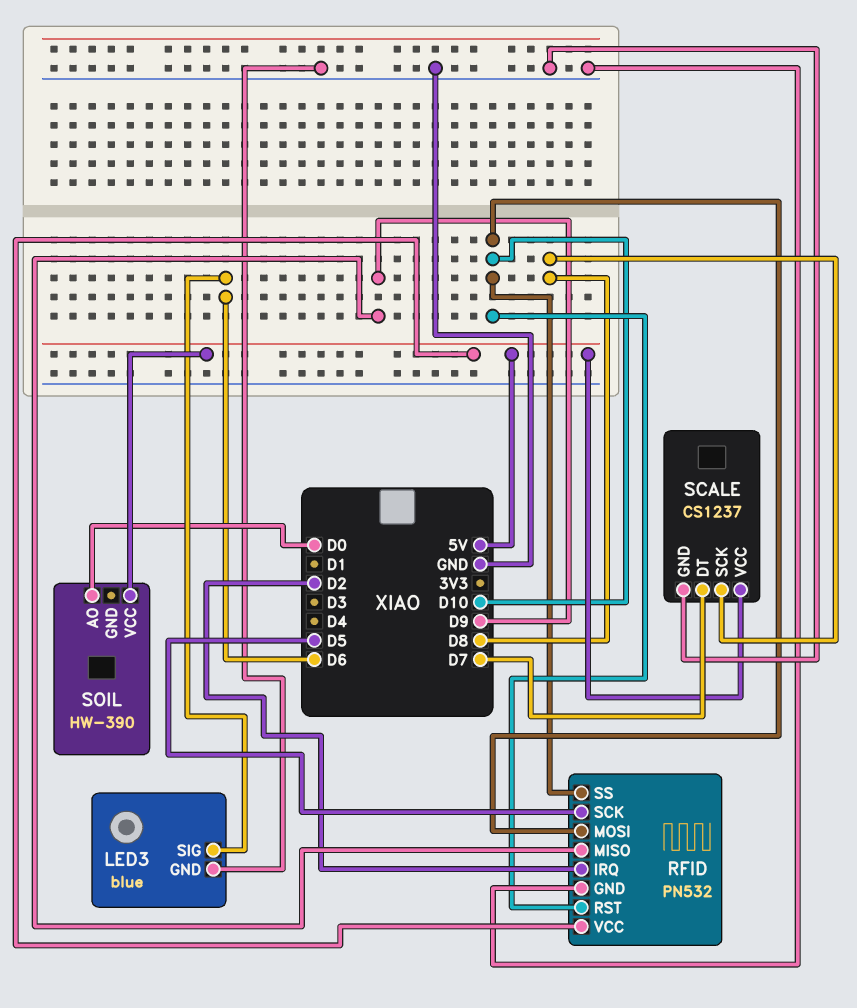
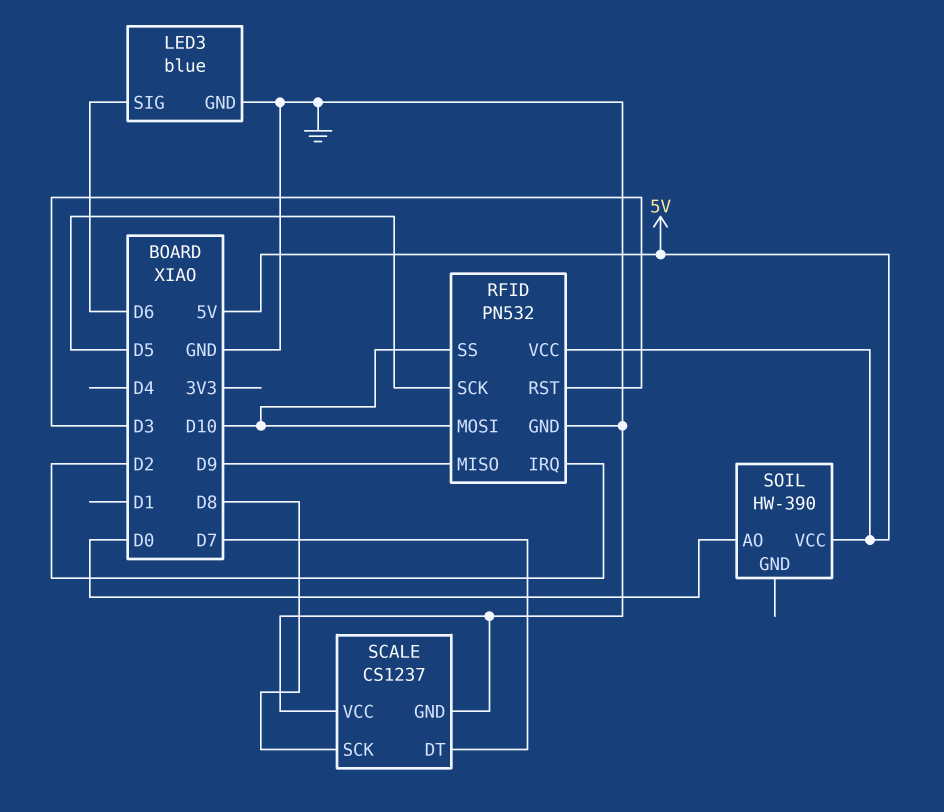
RFID pin RST: D10 -> D3
SCALE pin VCC: 5V -> GND

